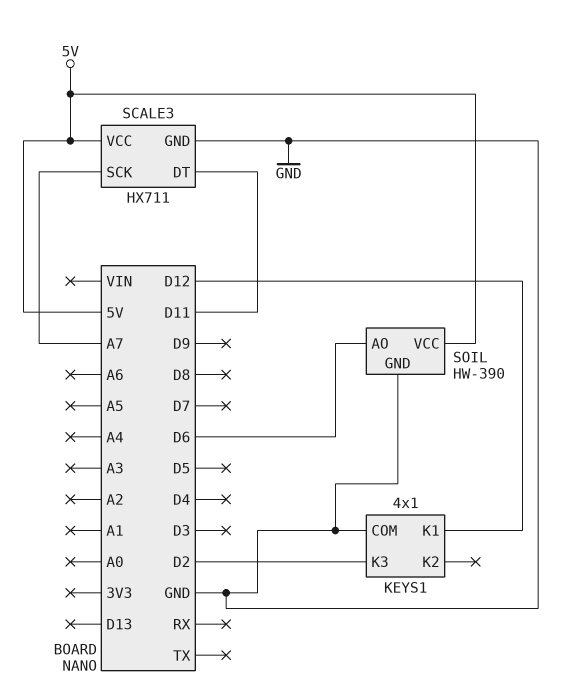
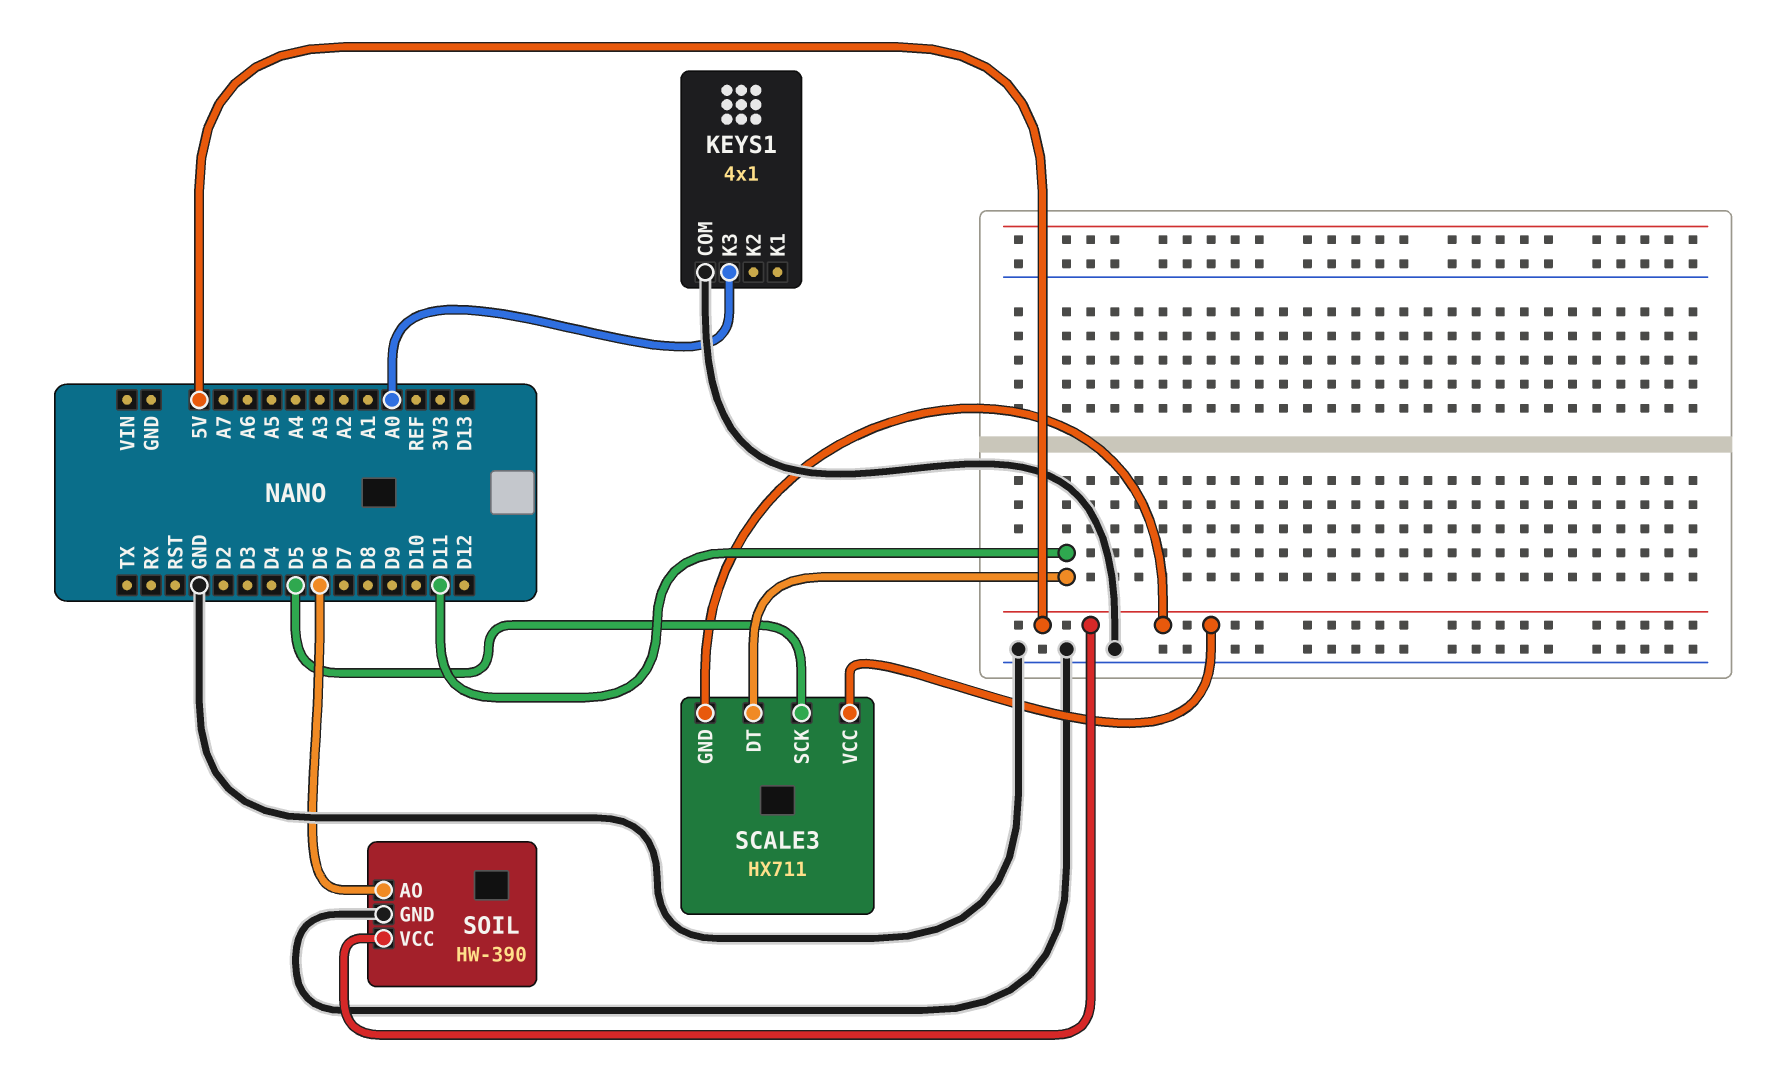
KEYS1 pin K1: D12 -> none
KEYS1 pin K3: D2 -> A0
SCALE3 pin GND: GND -> 5V
SCALE3 pin SCK: A7 -> D5

